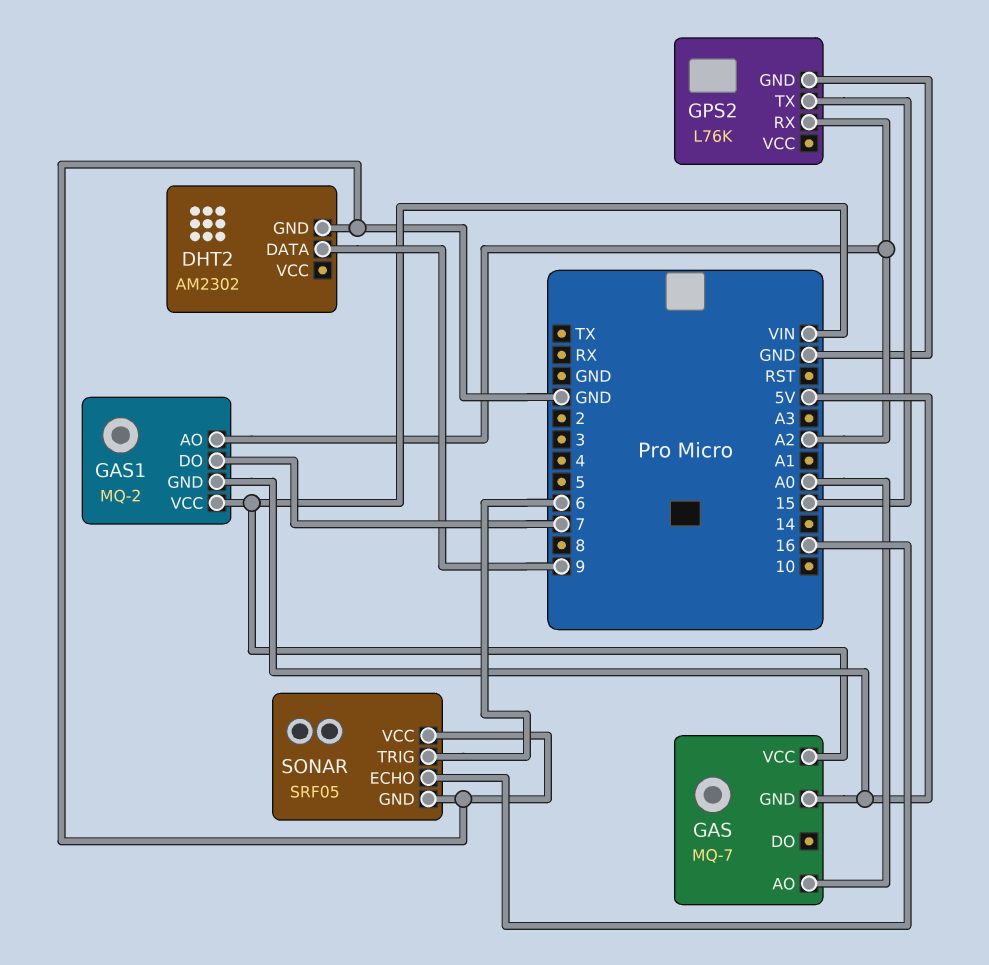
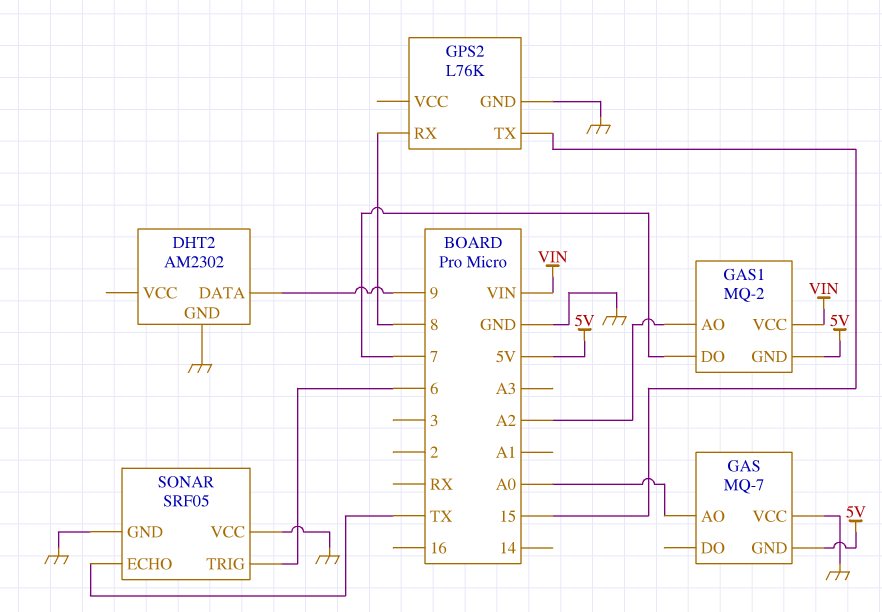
GAS pin VCC: VIN -> GND
GPS2 pin RX: A2 -> 8
SONAR pin ECHO: 16 -> TX

